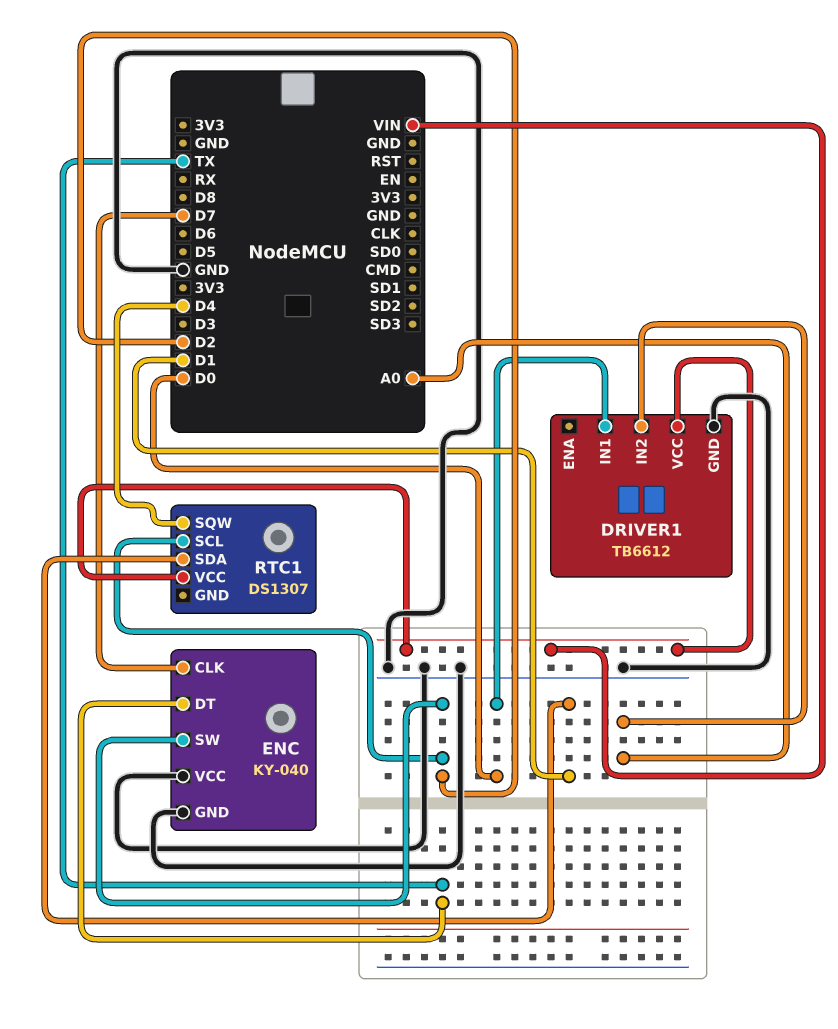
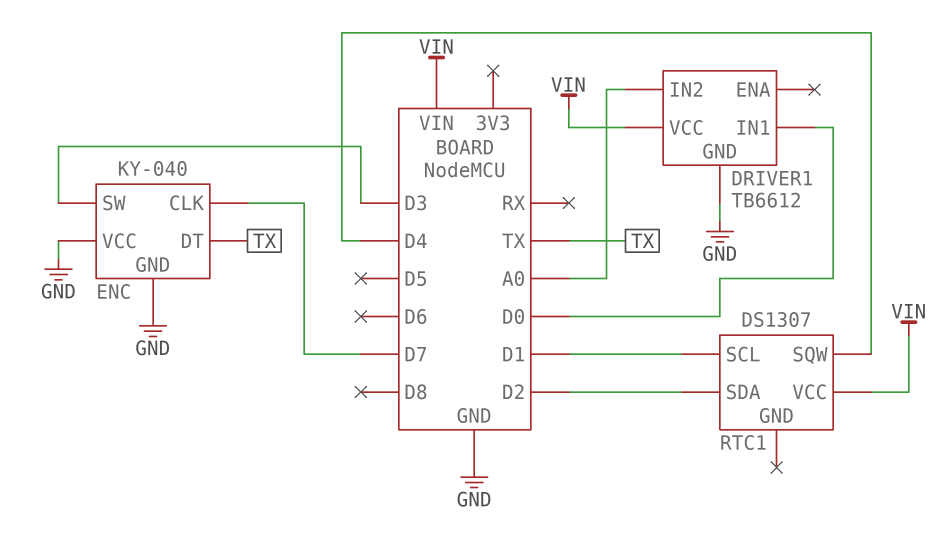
ENC pin SW: D2 -> D3
RTC1 pin SCL: D2 -> D1
RTC1 pin SDA: D1 -> D2

